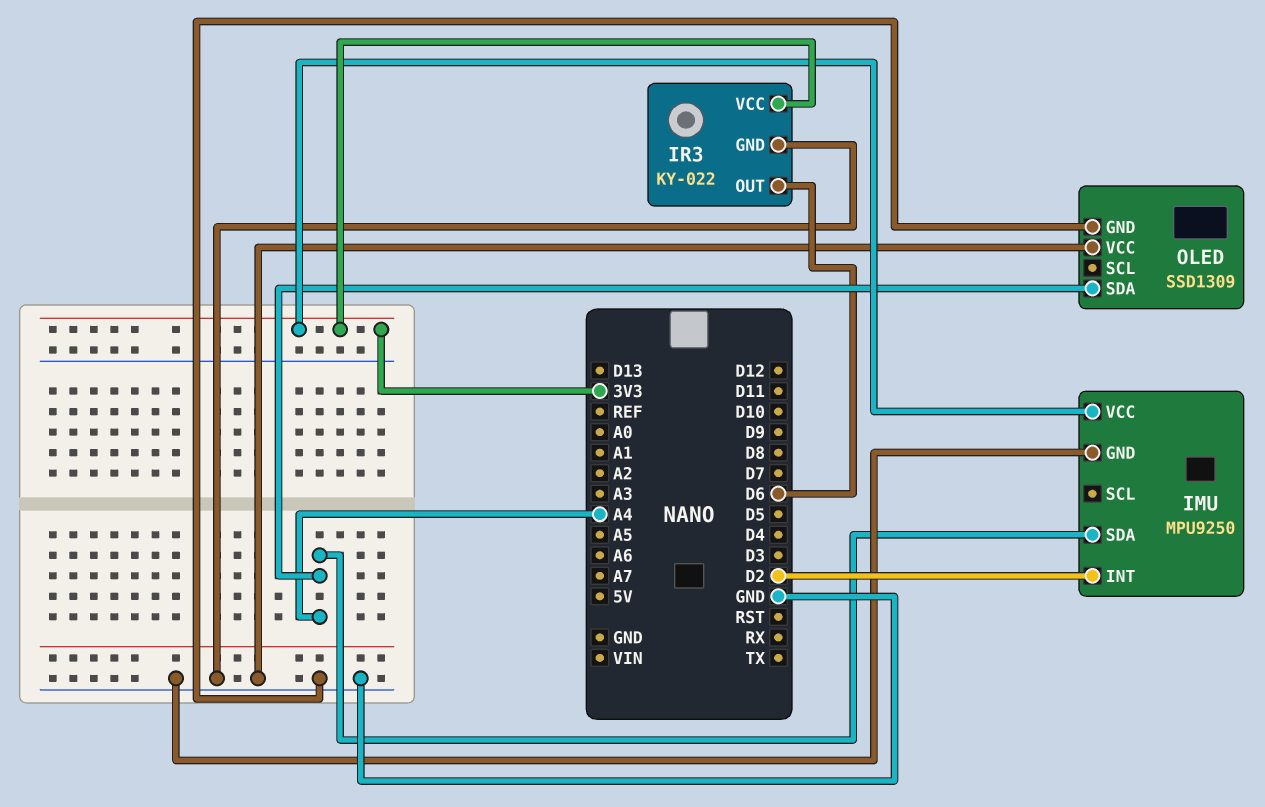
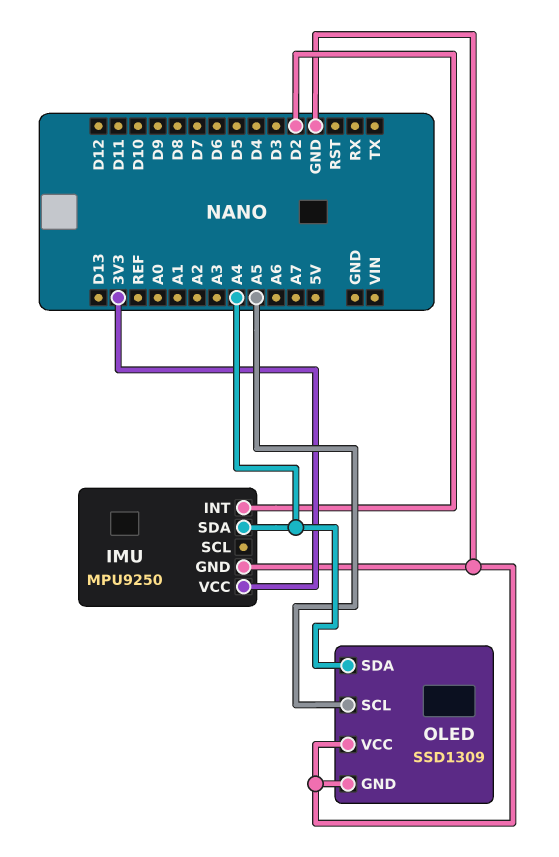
IR3: KY-022 -> none
IR3 pin GND: GND -> none
IR3 pin OUT: D6 -> none
IR3 pin VCC: 3V3 -> none
OLED pin SCL: none -> A5

